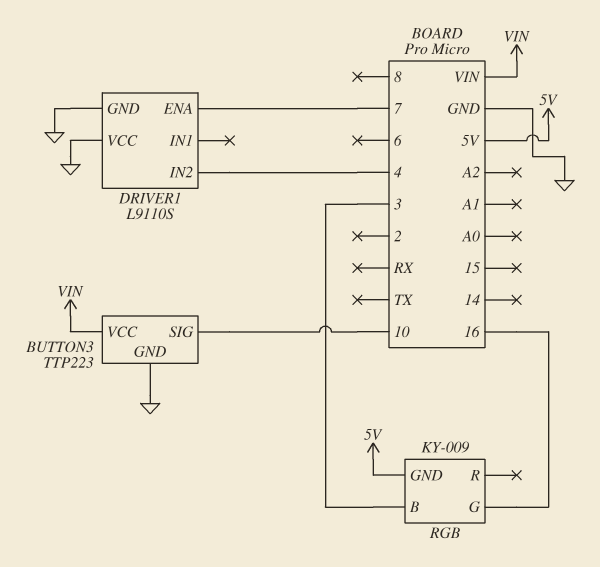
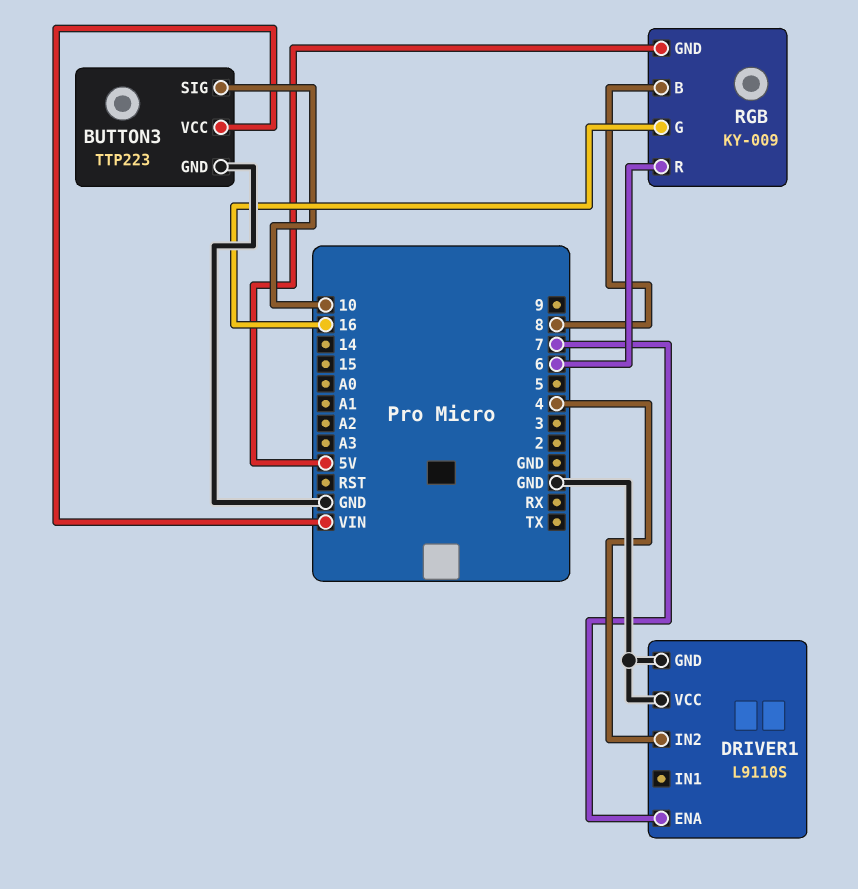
RGB pin B: 3 -> 8
RGB pin R: none -> 6

